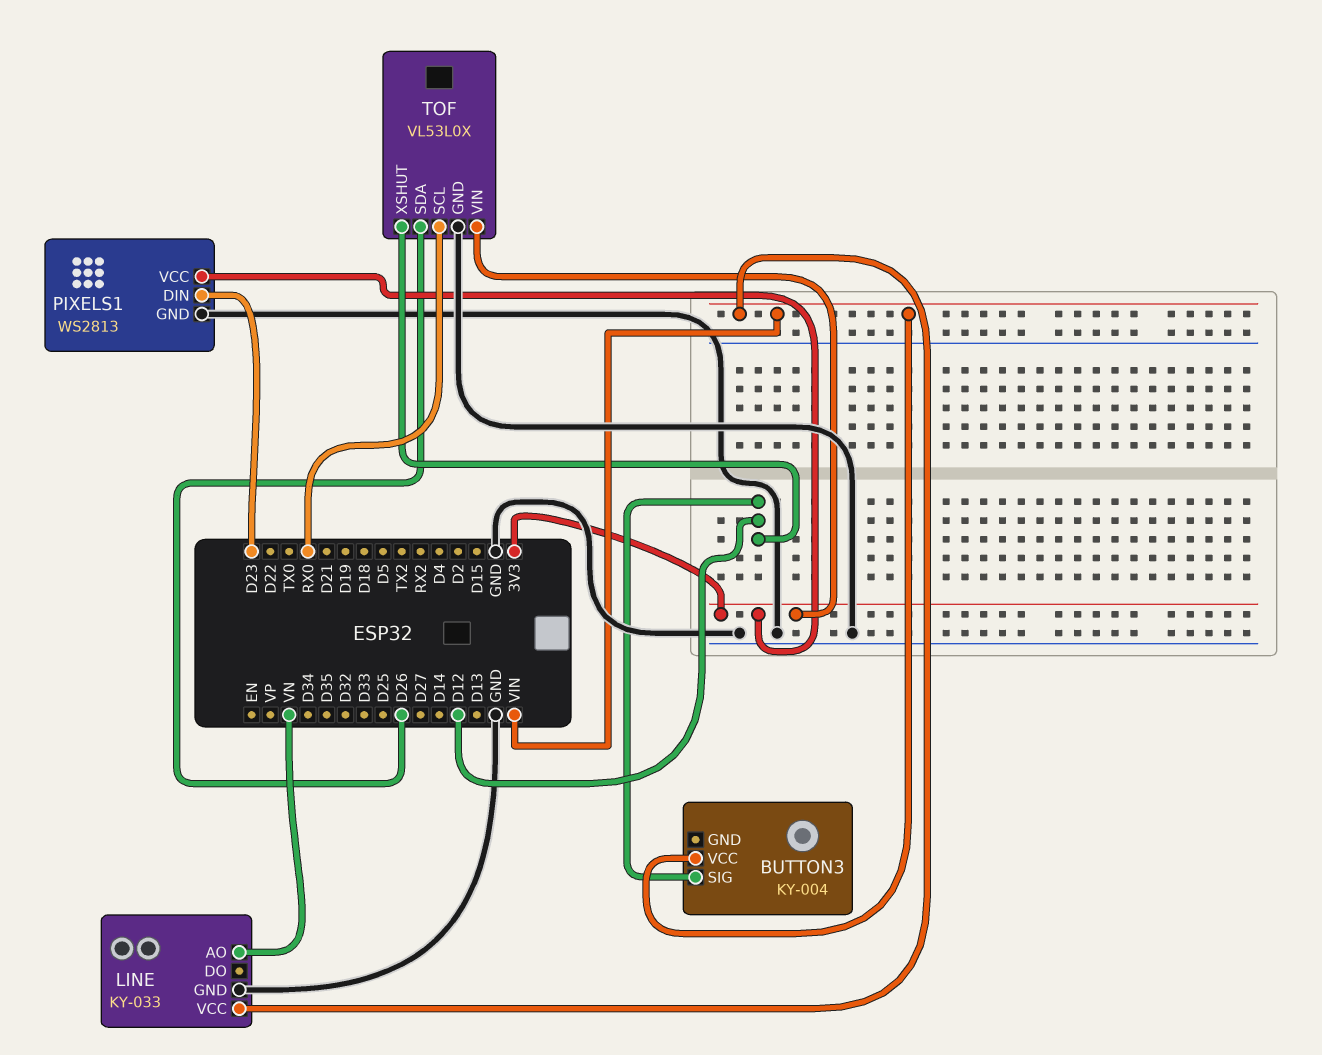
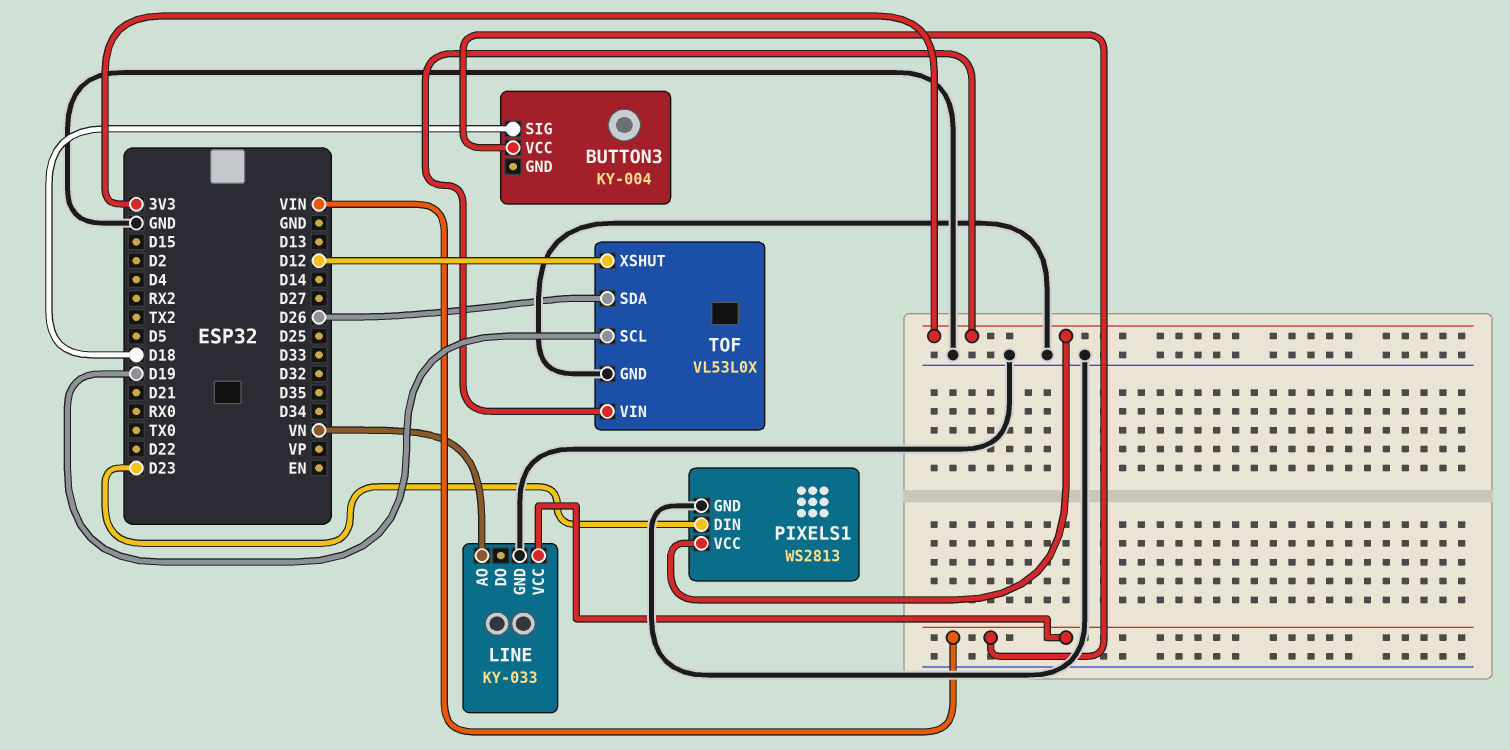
BUTTON3 pin SIG: D12 -> D18
TOF pin SCL: RX0 -> D19

